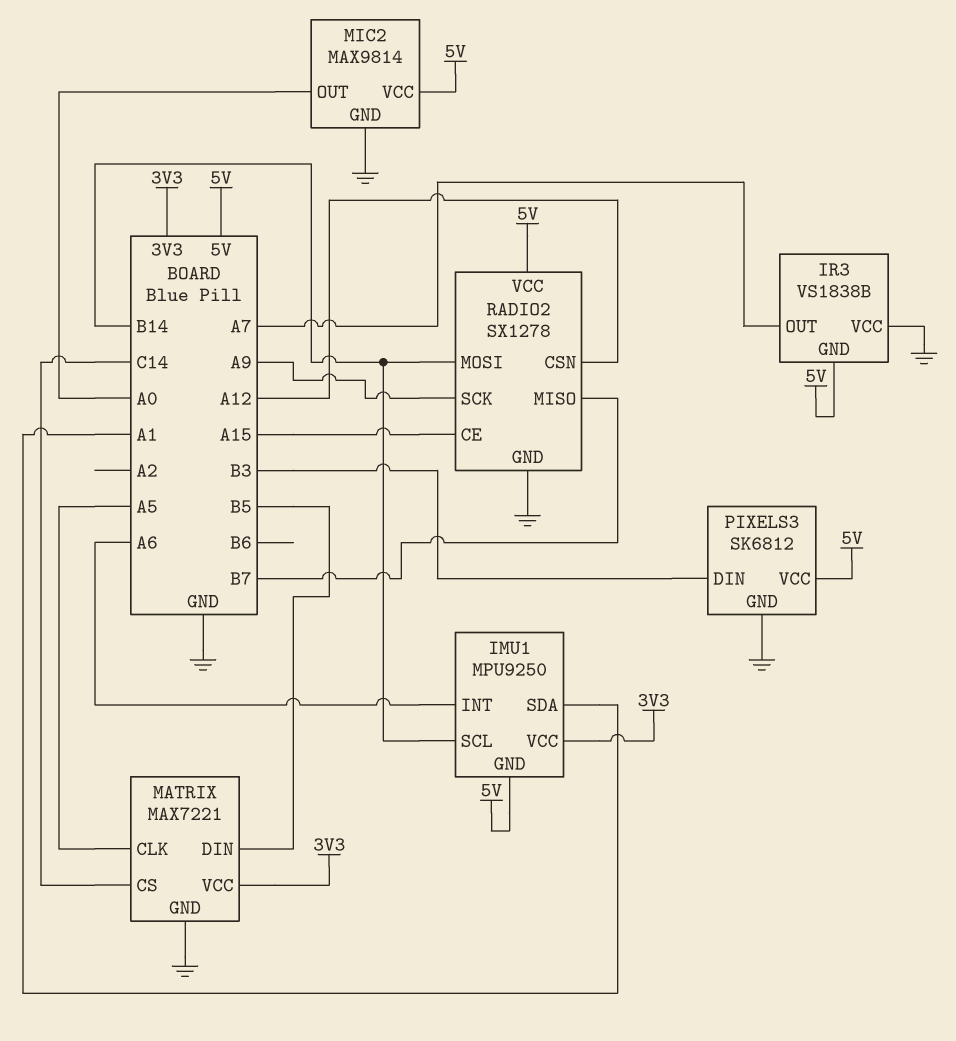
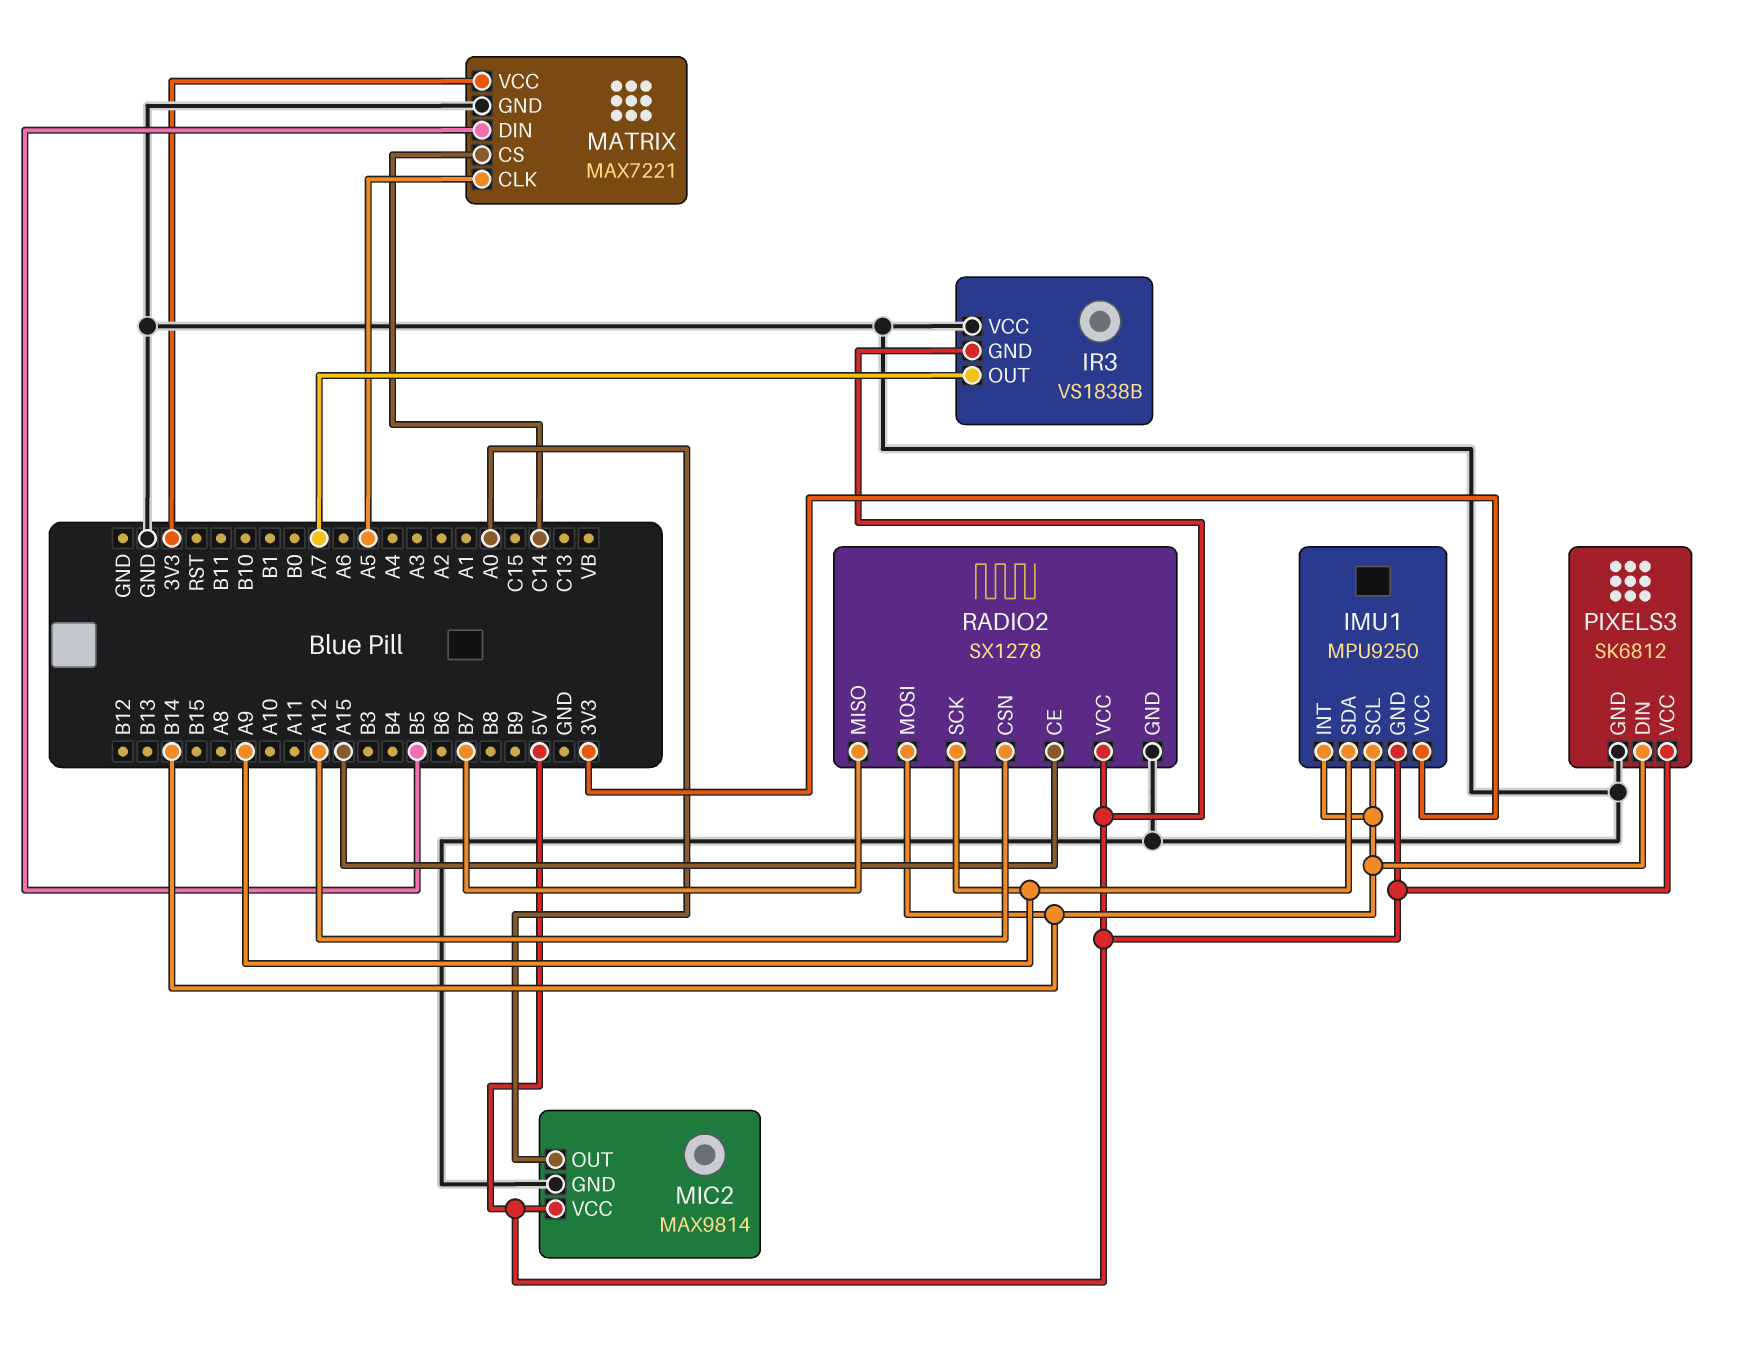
IMU1 pin INT: A6 -> B14
IMU1 pin SDA: A1 -> A9
PIXELS3 pin DIN: B3 -> B14

